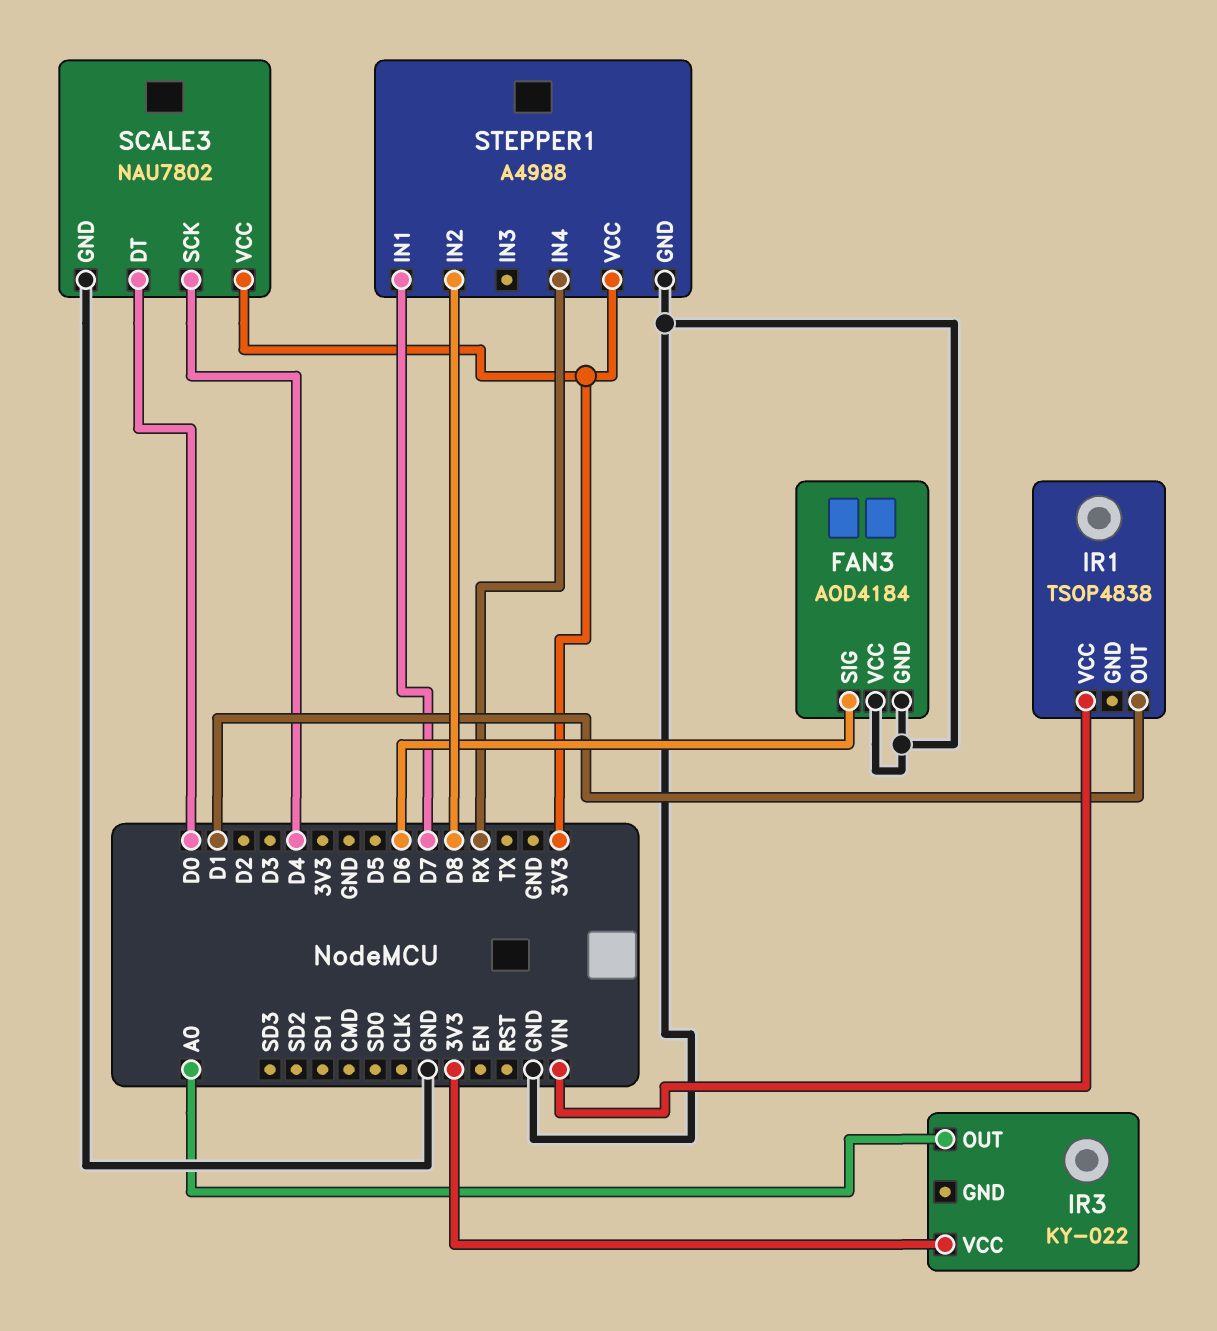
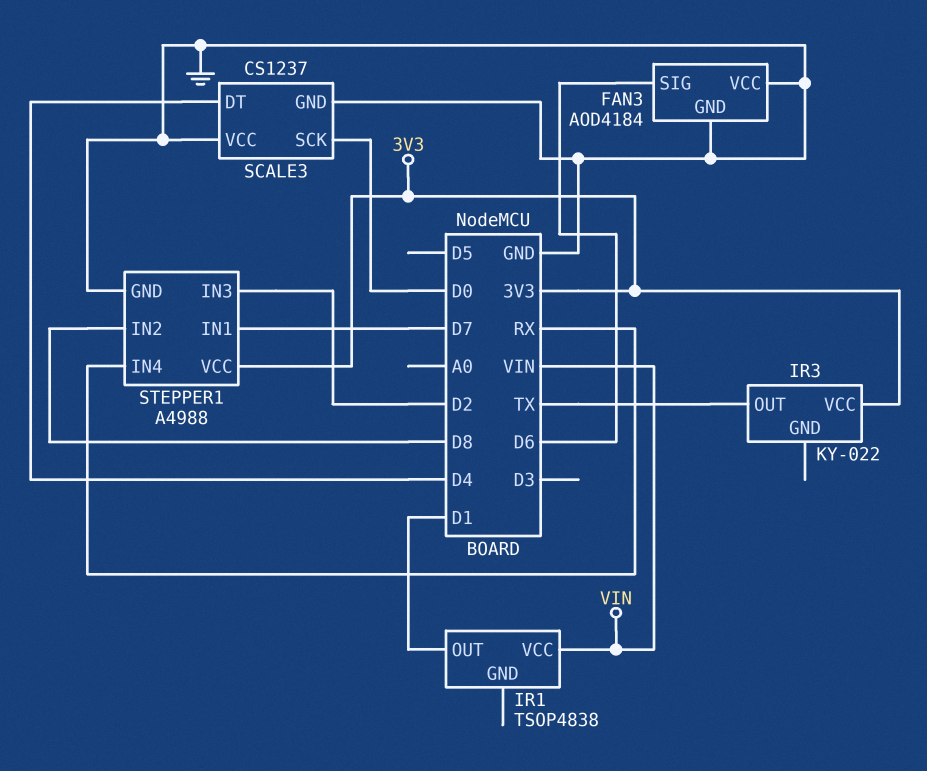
IR3 pin OUT: A0 -> TX
SCALE3: NAU7802 -> CS1237
SCALE3 pin DT: D0 -> D4
SCALE3 pin SCK: D4 -> D0
SCALE3 pin VCC: 3V3 -> GND
STEPPER1 pin IN3: none -> D2

